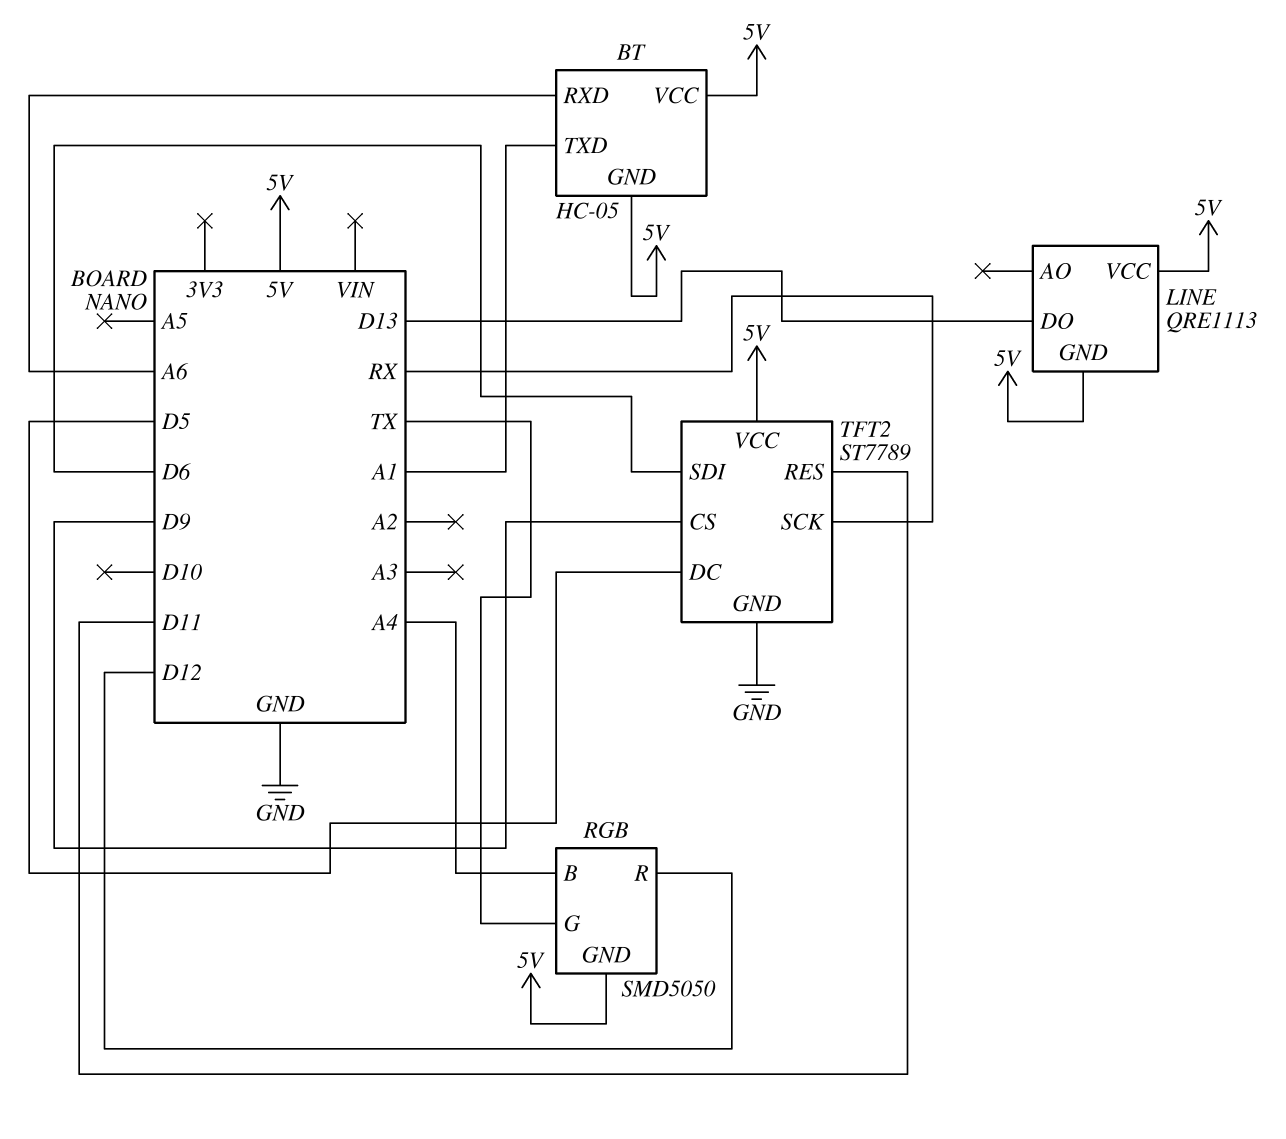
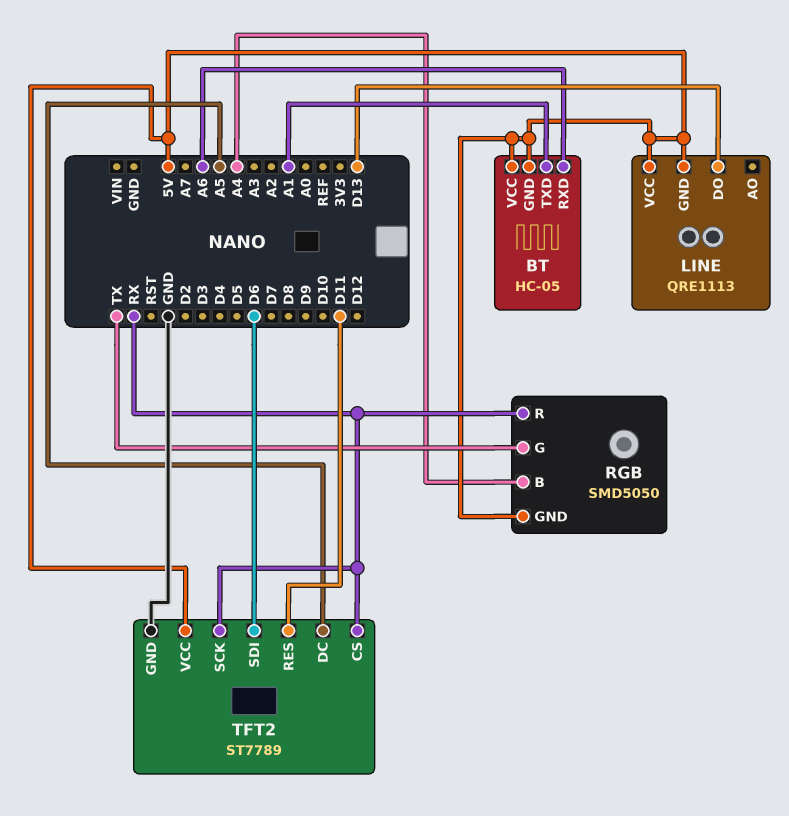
RGB pin R: D12 -> RX
TFT2 pin CS: D9 -> RX
TFT2 pin DC: D5 -> A5

